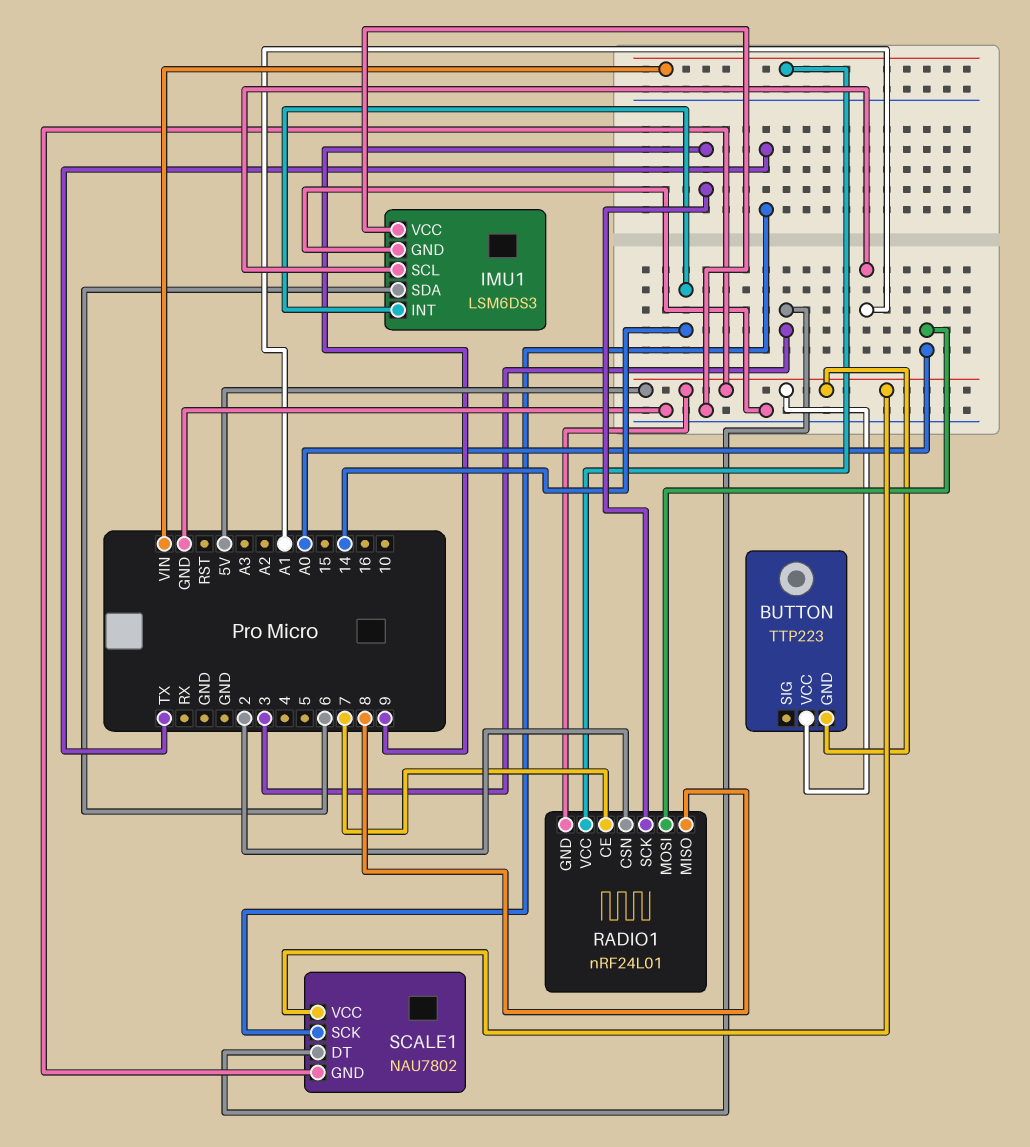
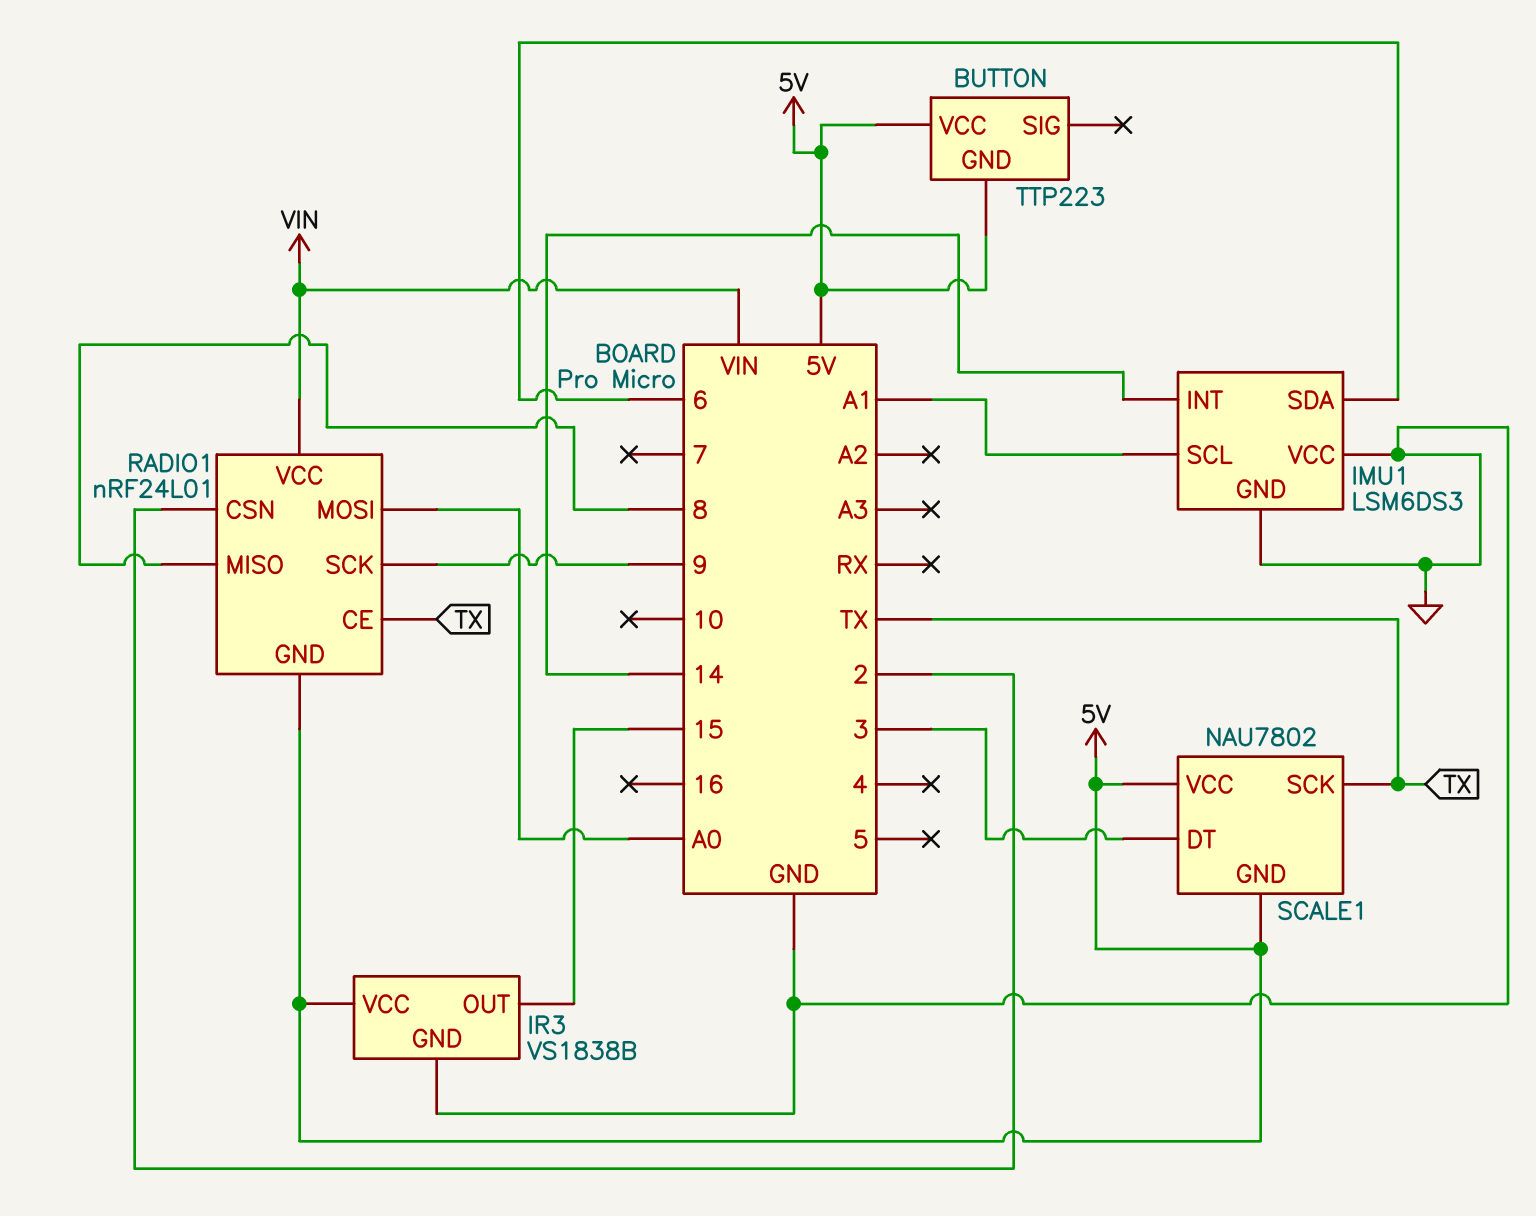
IR3: none -> VS1838B
IR3 pin GND: none -> GND
IR3 pin OUT: none -> 15
IR3 pin VCC: none -> 5V
RADIO1 pin CE: 7 -> TX

